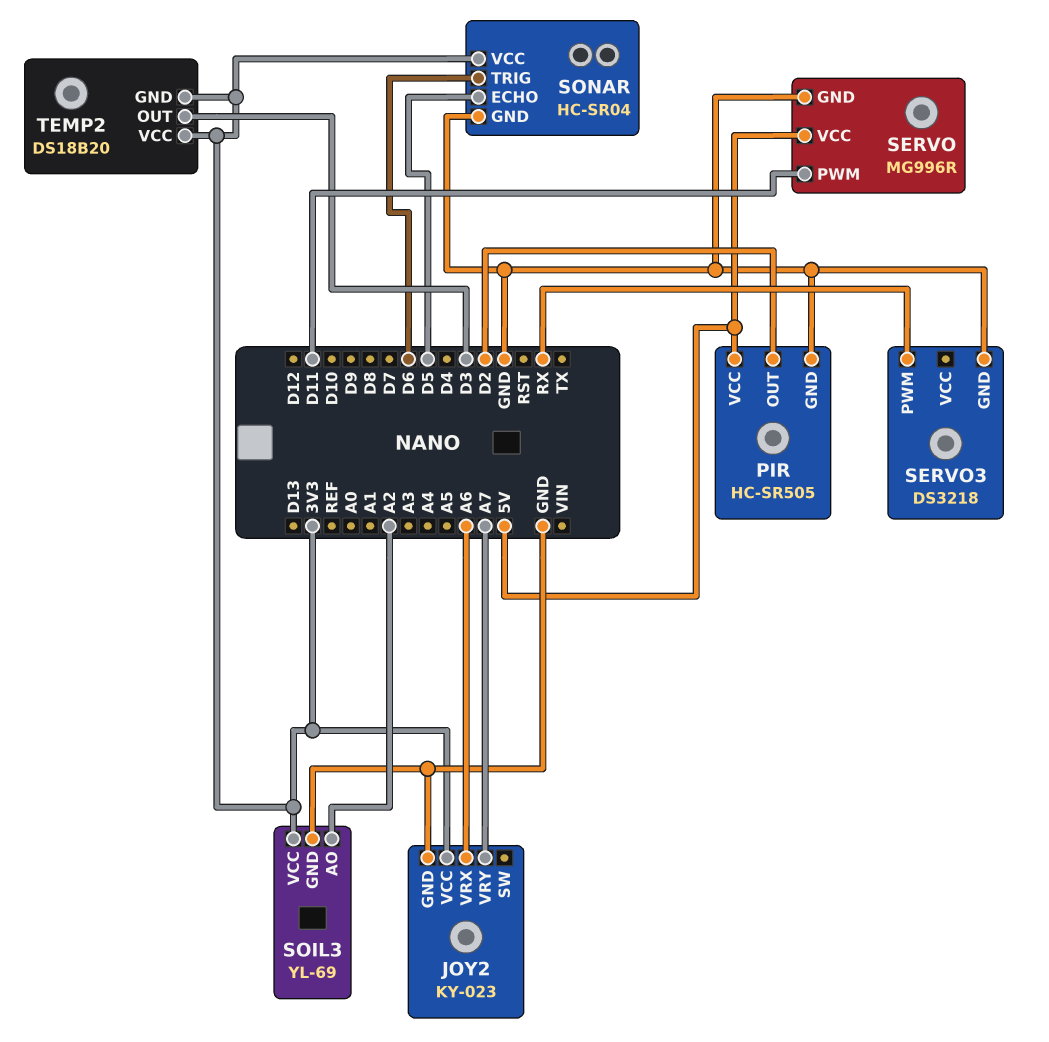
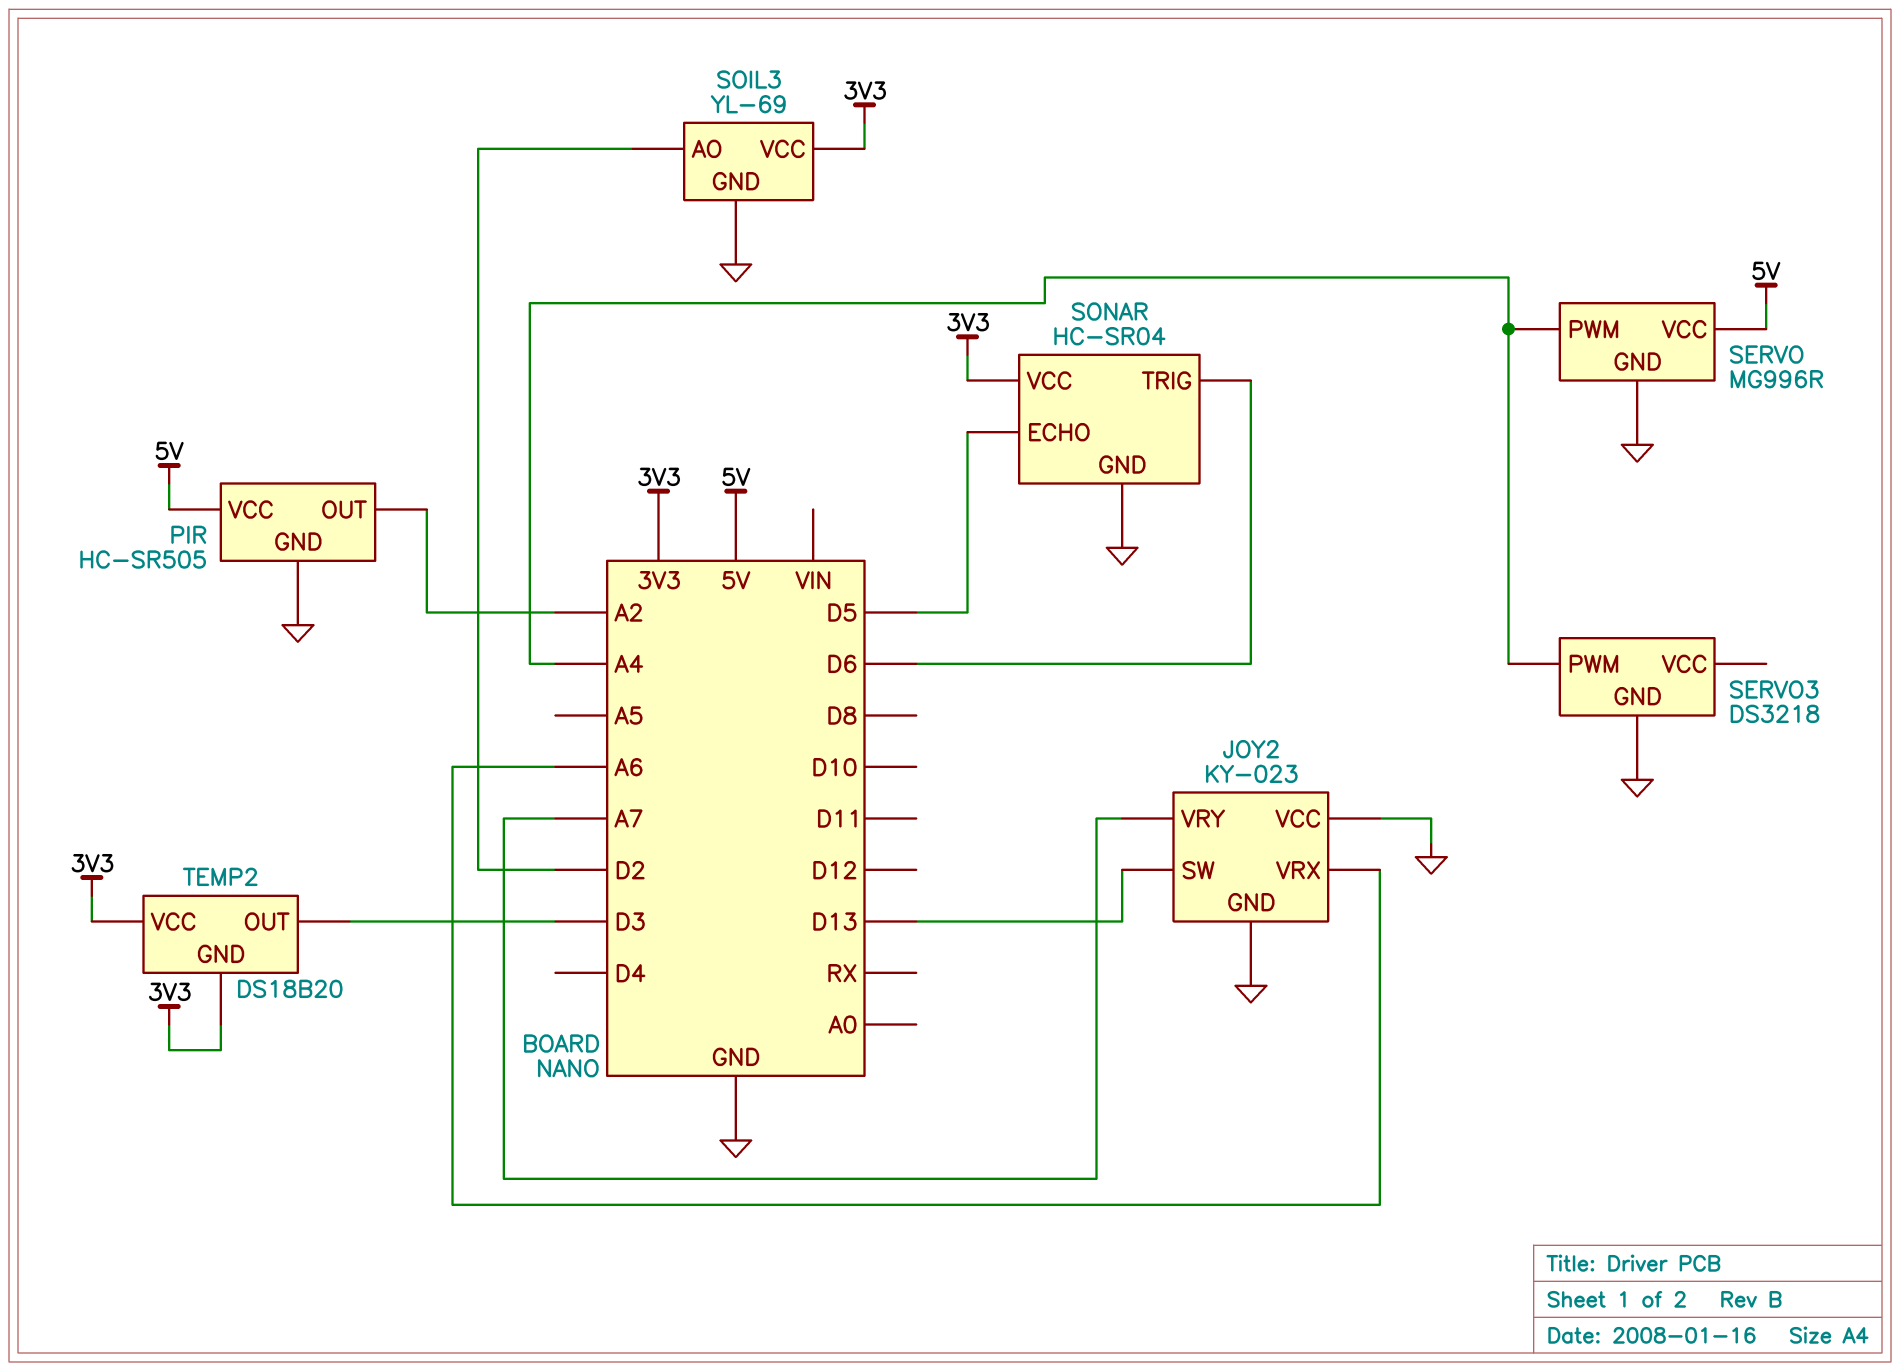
JOY2 pin SW: none -> D13
JOY2 pin VCC: 3V3 -> GND
PIR pin OUT: D2 -> A2
SERVO pin PWM: D11 -> A4
SERVO3 pin PWM: RX -> A4
SOIL3 pin AO: A2 -> D2

